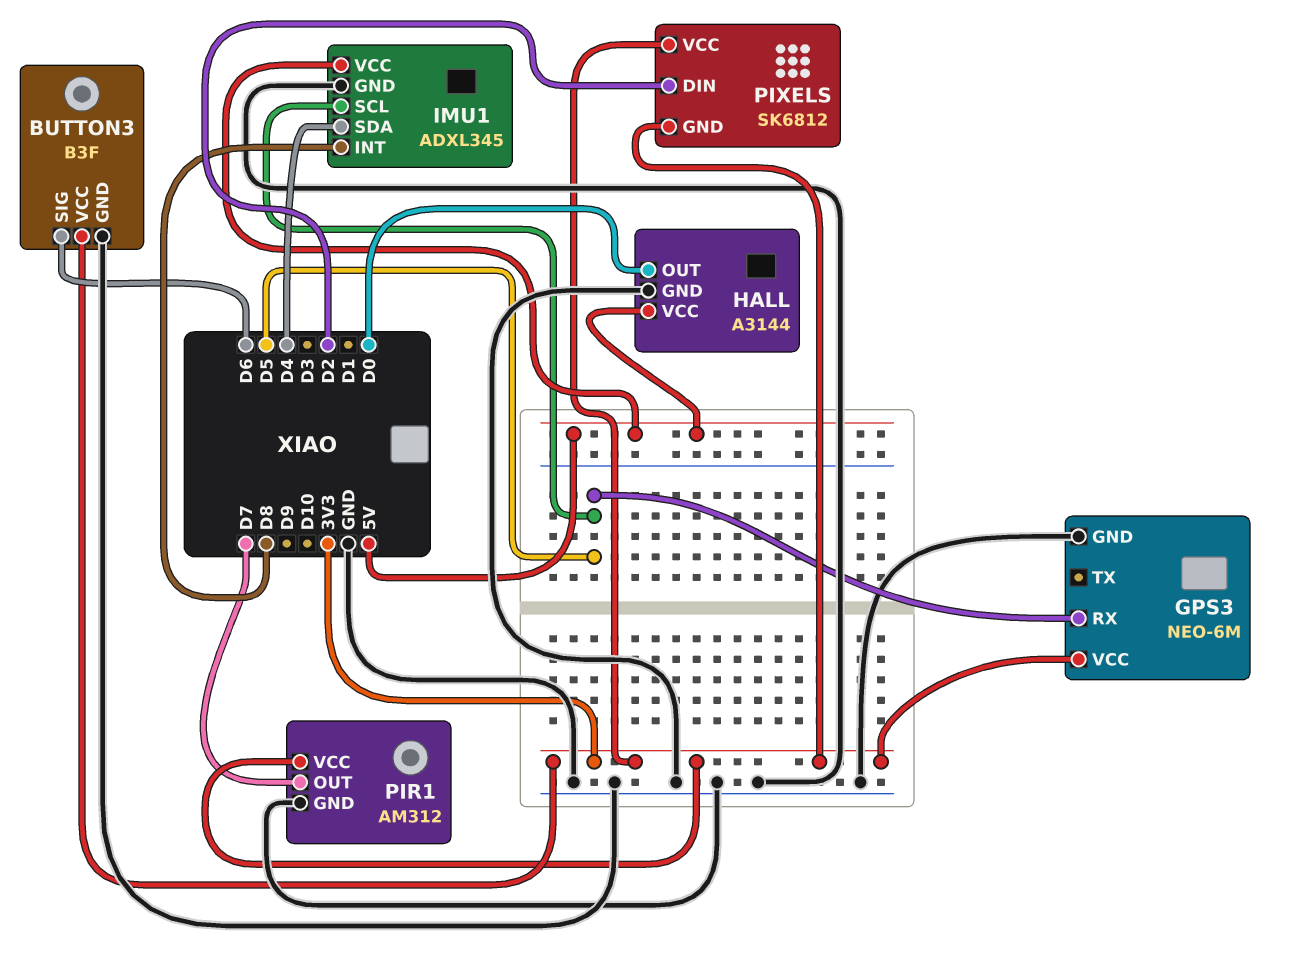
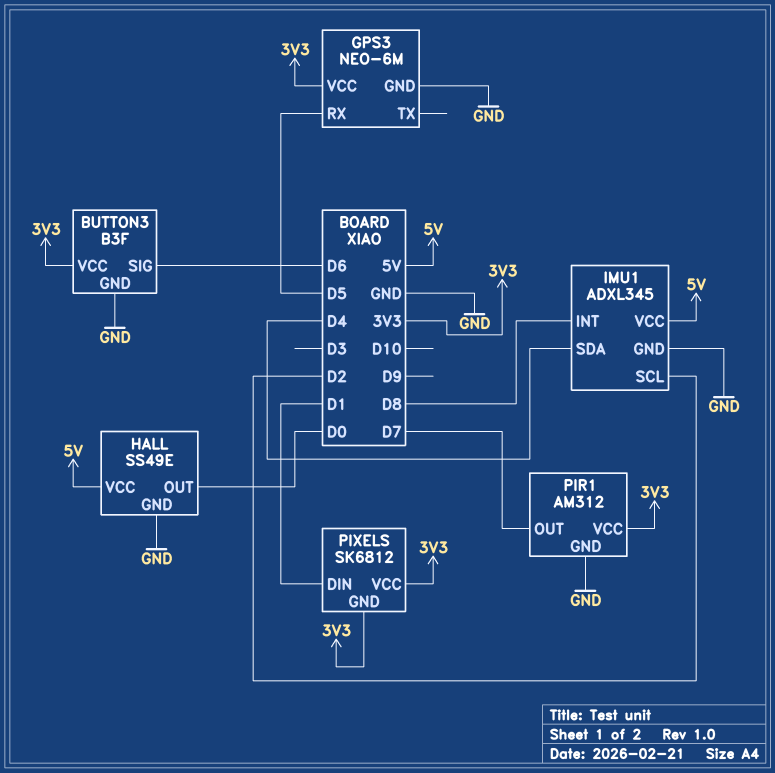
HALL: A3144 -> SS49E
IMU1 pin SCL: D5 -> D2
PIXELS pin DIN: D2 -> D1

